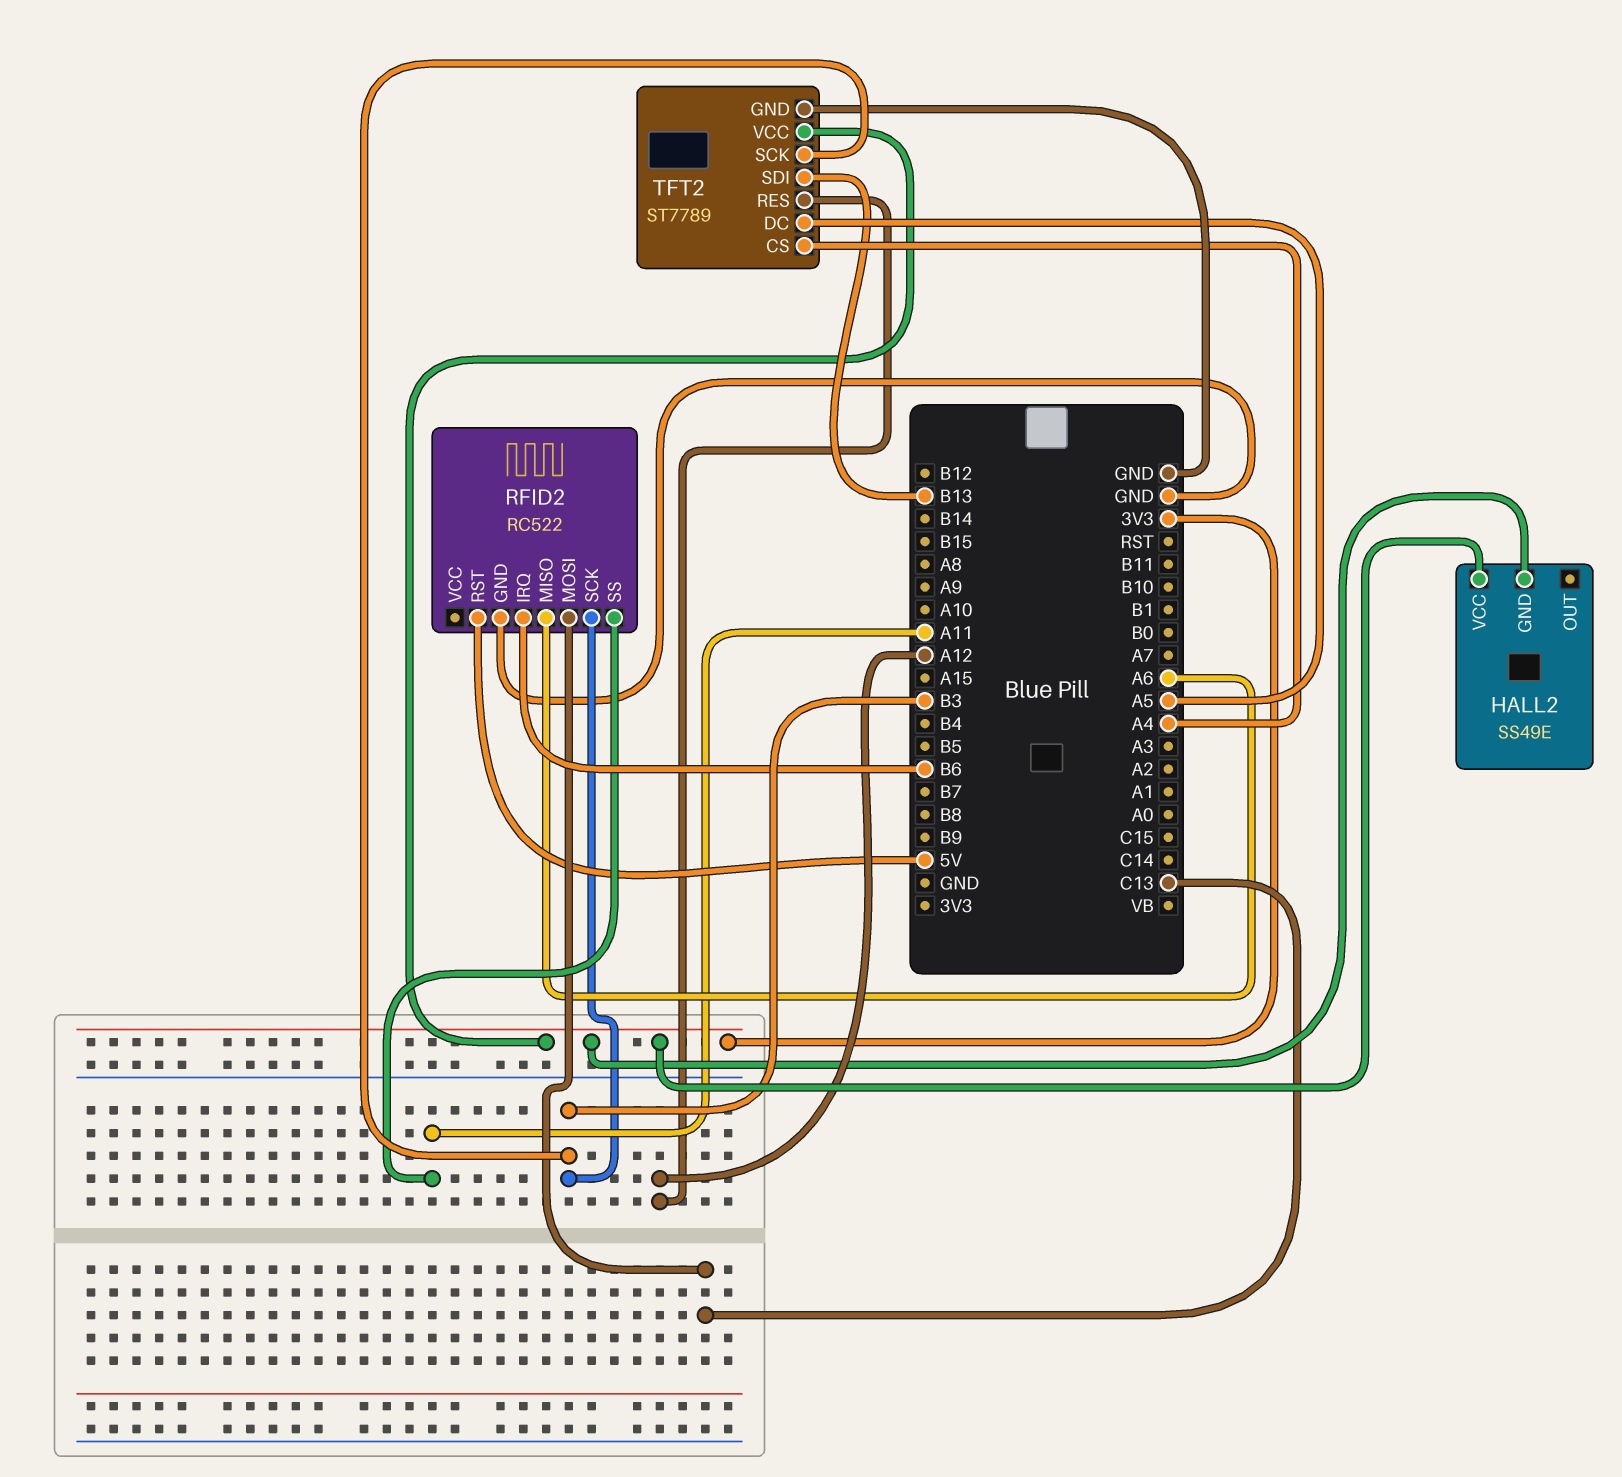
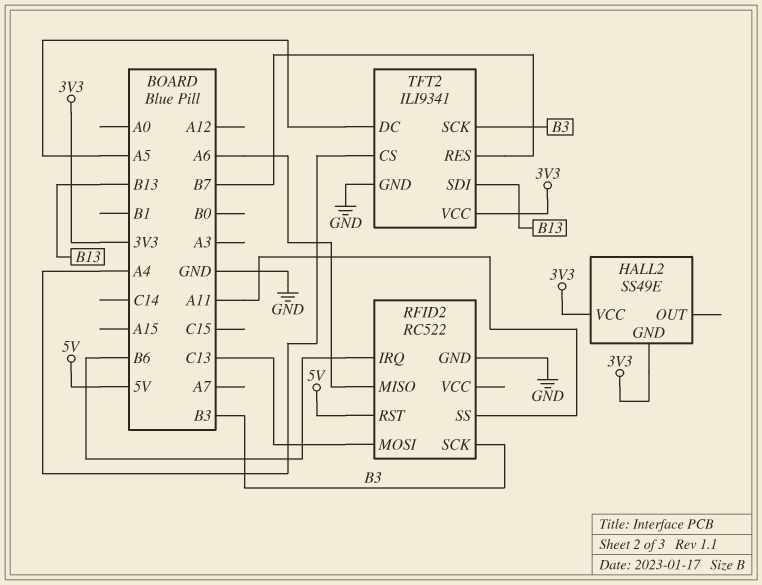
TFT2: ST7789 -> ILI9341
TFT2 pin RES: A12 -> B7

